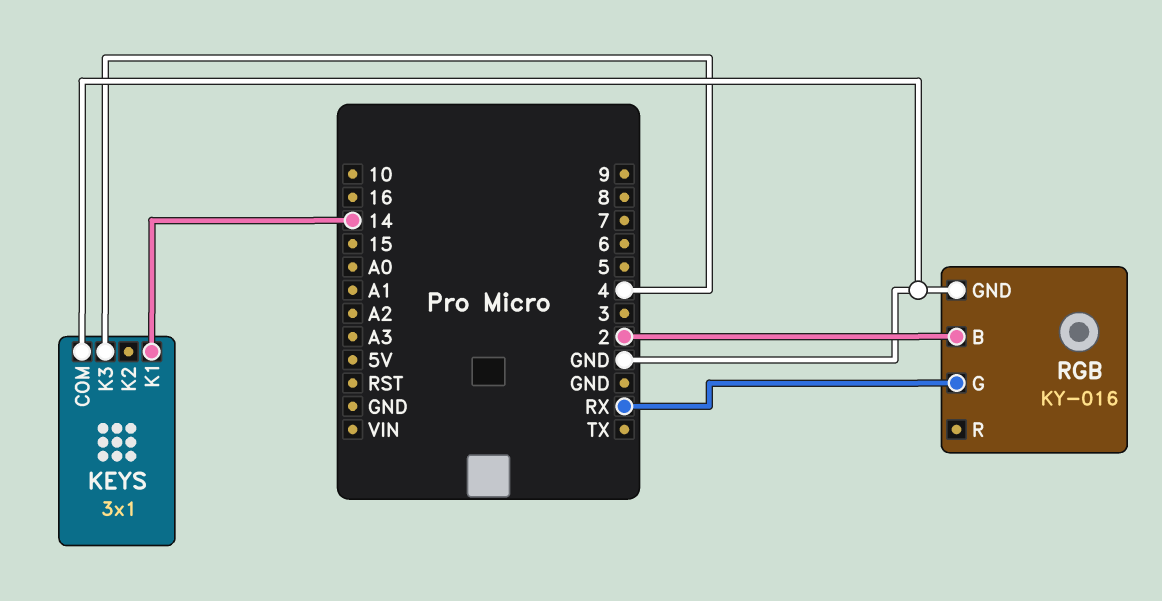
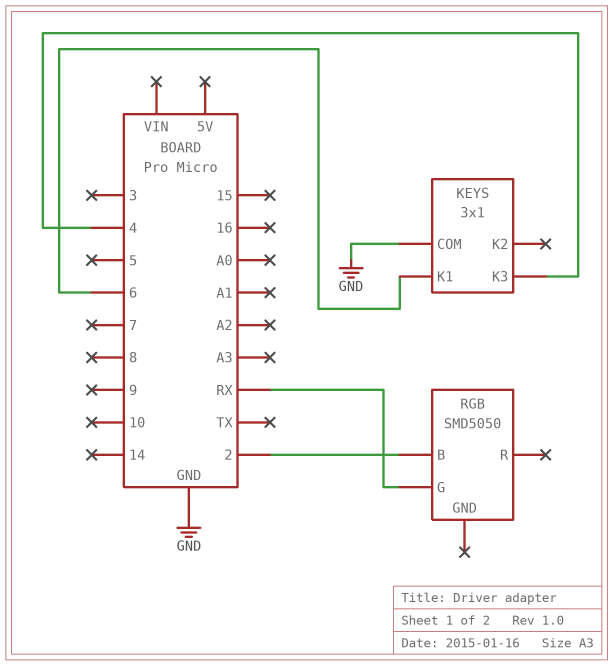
KEYS pin K1: 14 -> 6
RGB: KY-016 -> SMD5050
RGB pin GND: GND -> none

